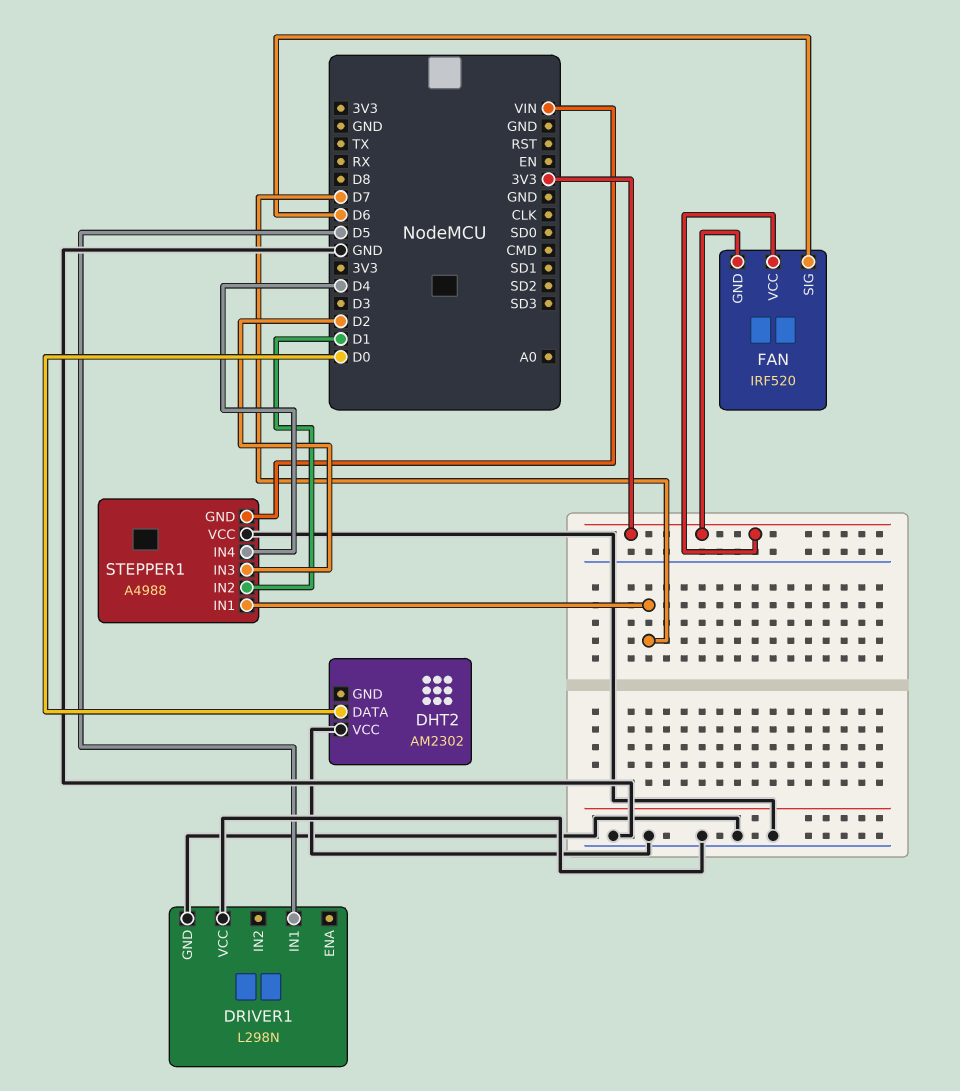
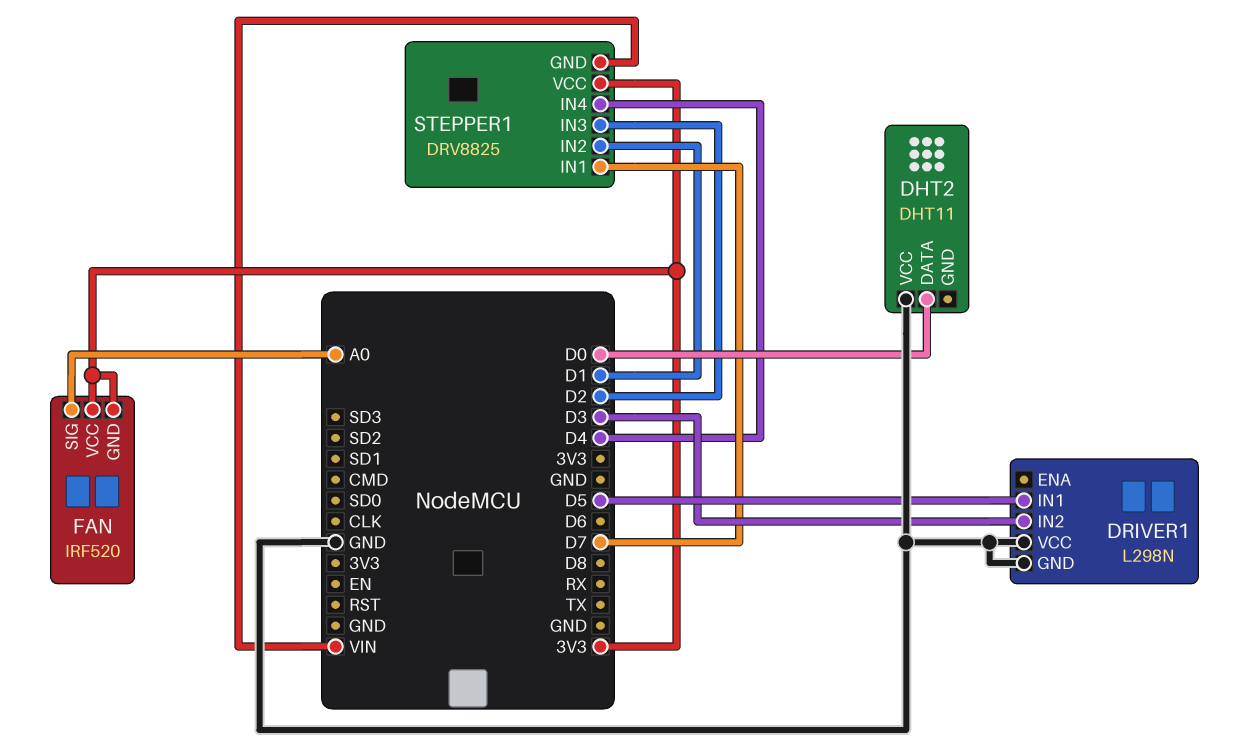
DHT2: AM2302 -> DHT11
DRIVER1 pin IN2: none -> D3
FAN pin SIG: D6 -> A0
STEPPER1: A4988 -> DRV8825
STEPPER1 pin VCC: GND -> 3V3

